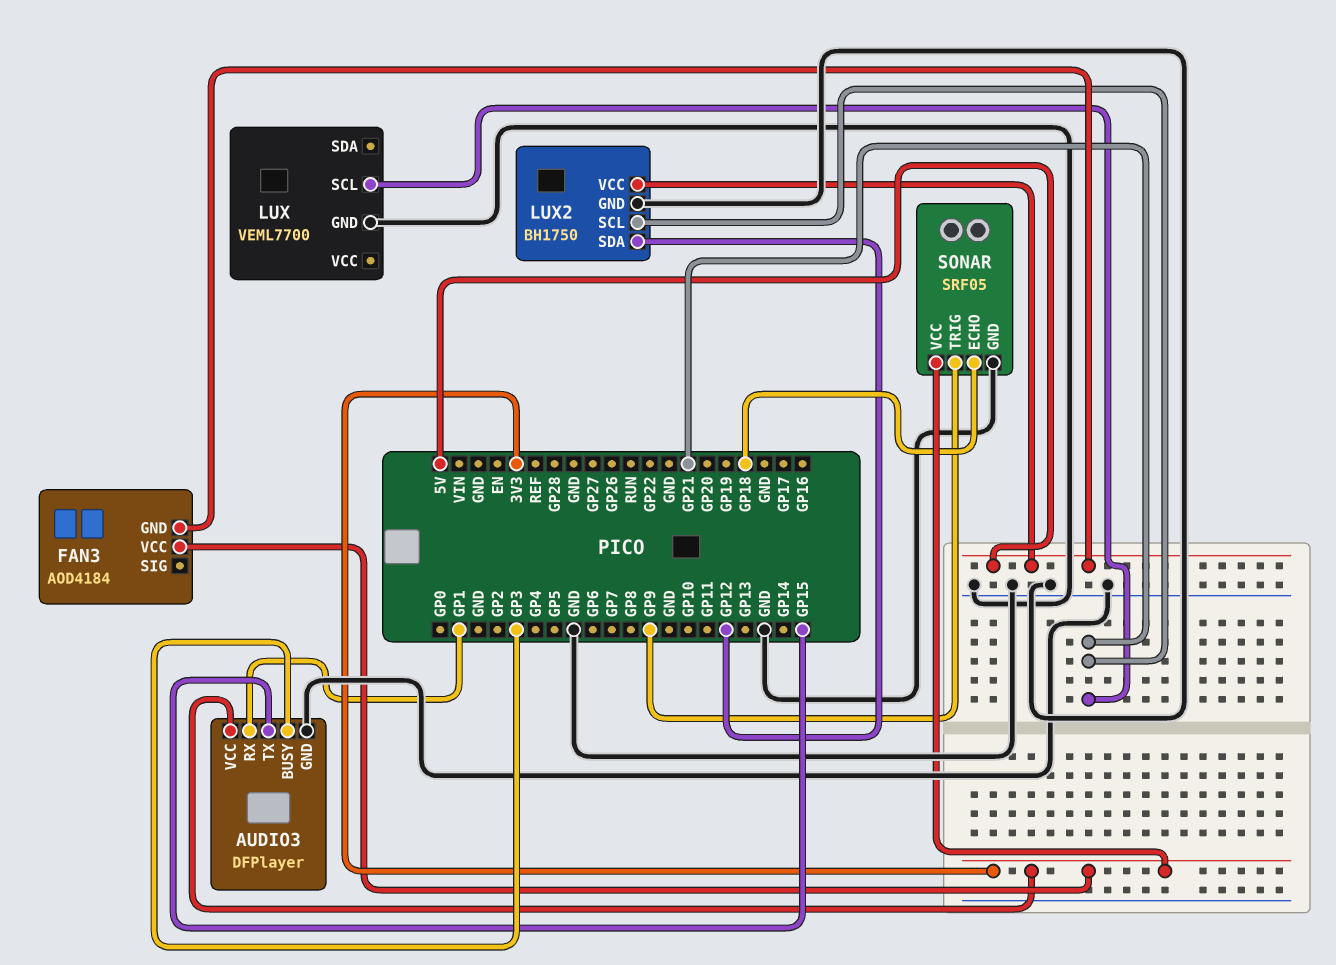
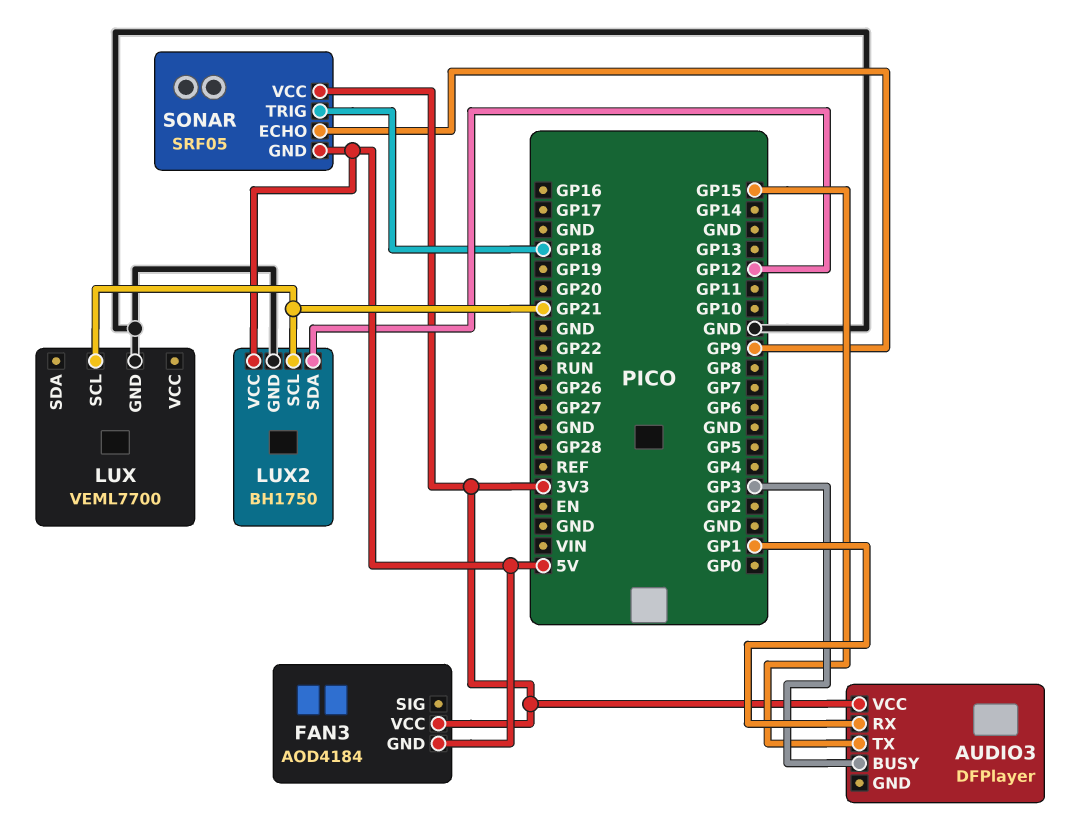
AUDIO3 pin GND: GND -> none
SONAR pin ECHO: GP18 -> GP9
SONAR pin GND: GND -> 5V
SONAR pin TRIG: GP9 -> GP18

